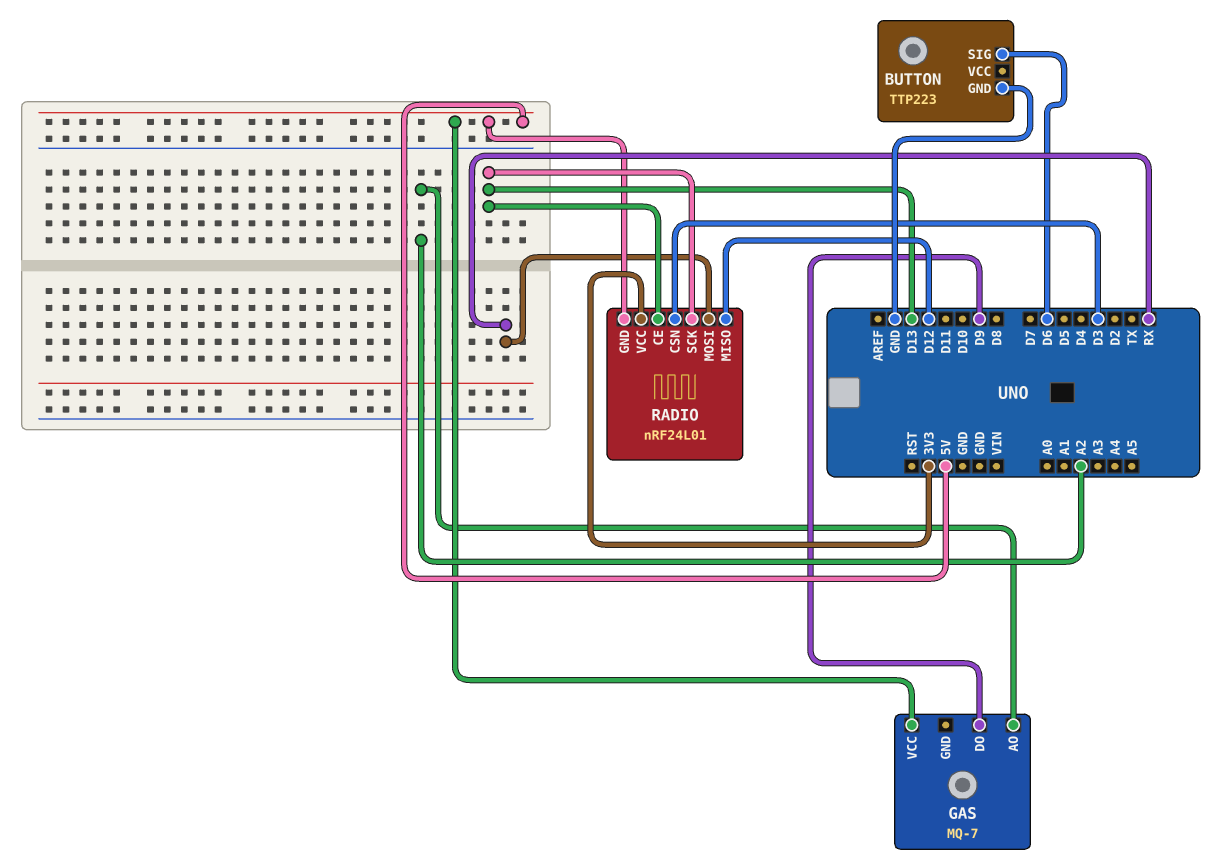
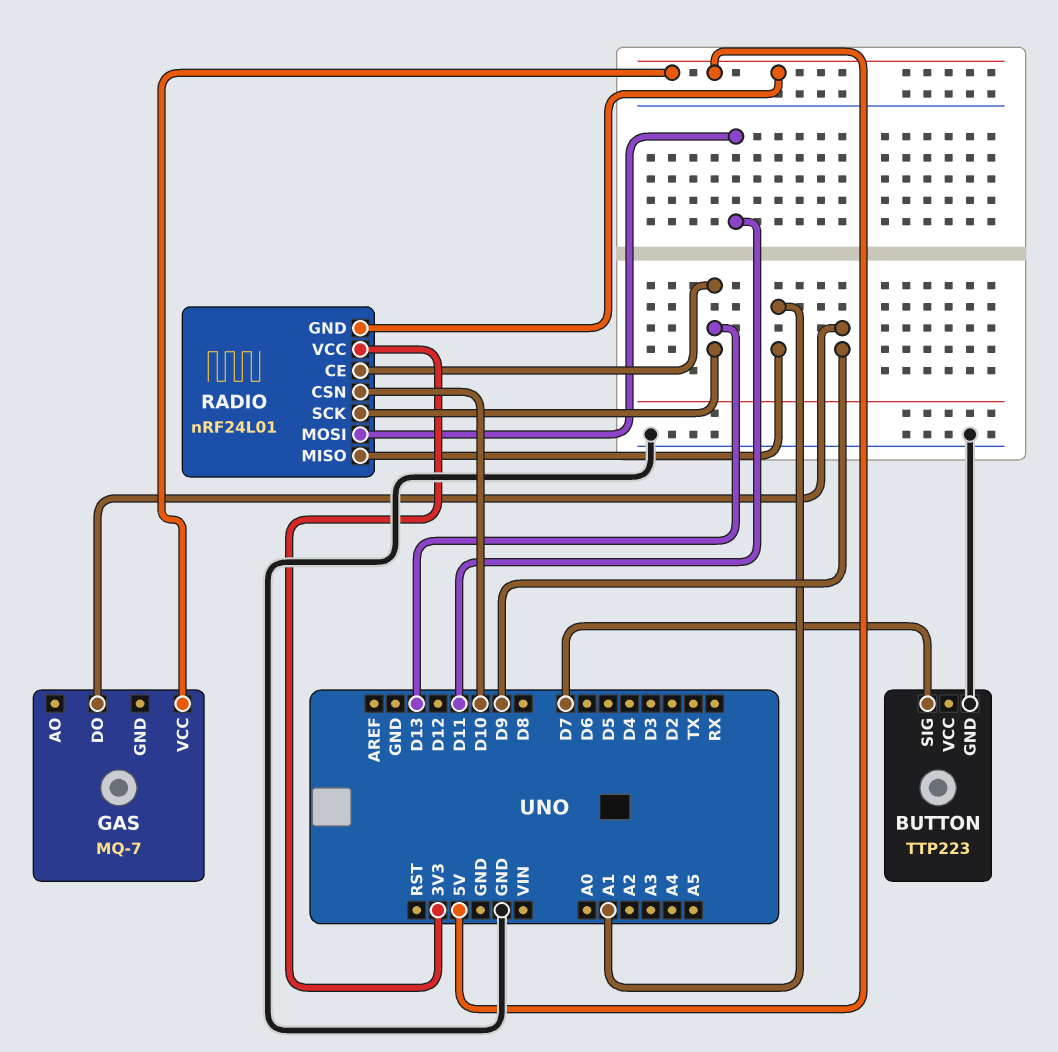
BUTTON pin SIG: D6 -> D7
GAS pin AO: A2 -> none
RADIO pin CSN: D3 -> D10
RADIO pin MISO: D12 -> A1
RADIO pin MOSI: RX -> D11

